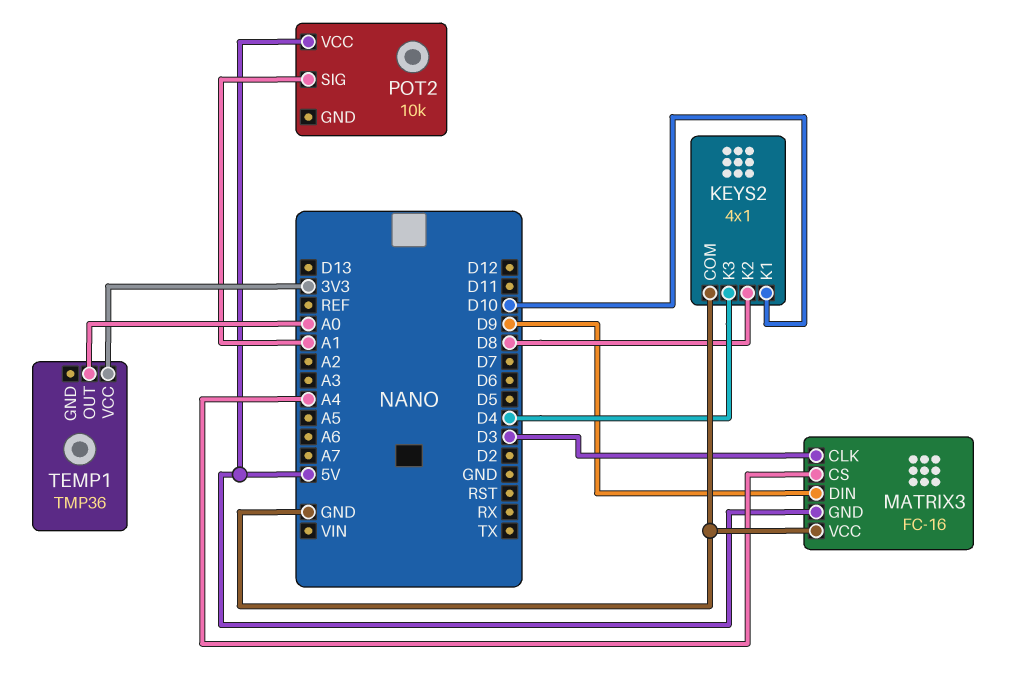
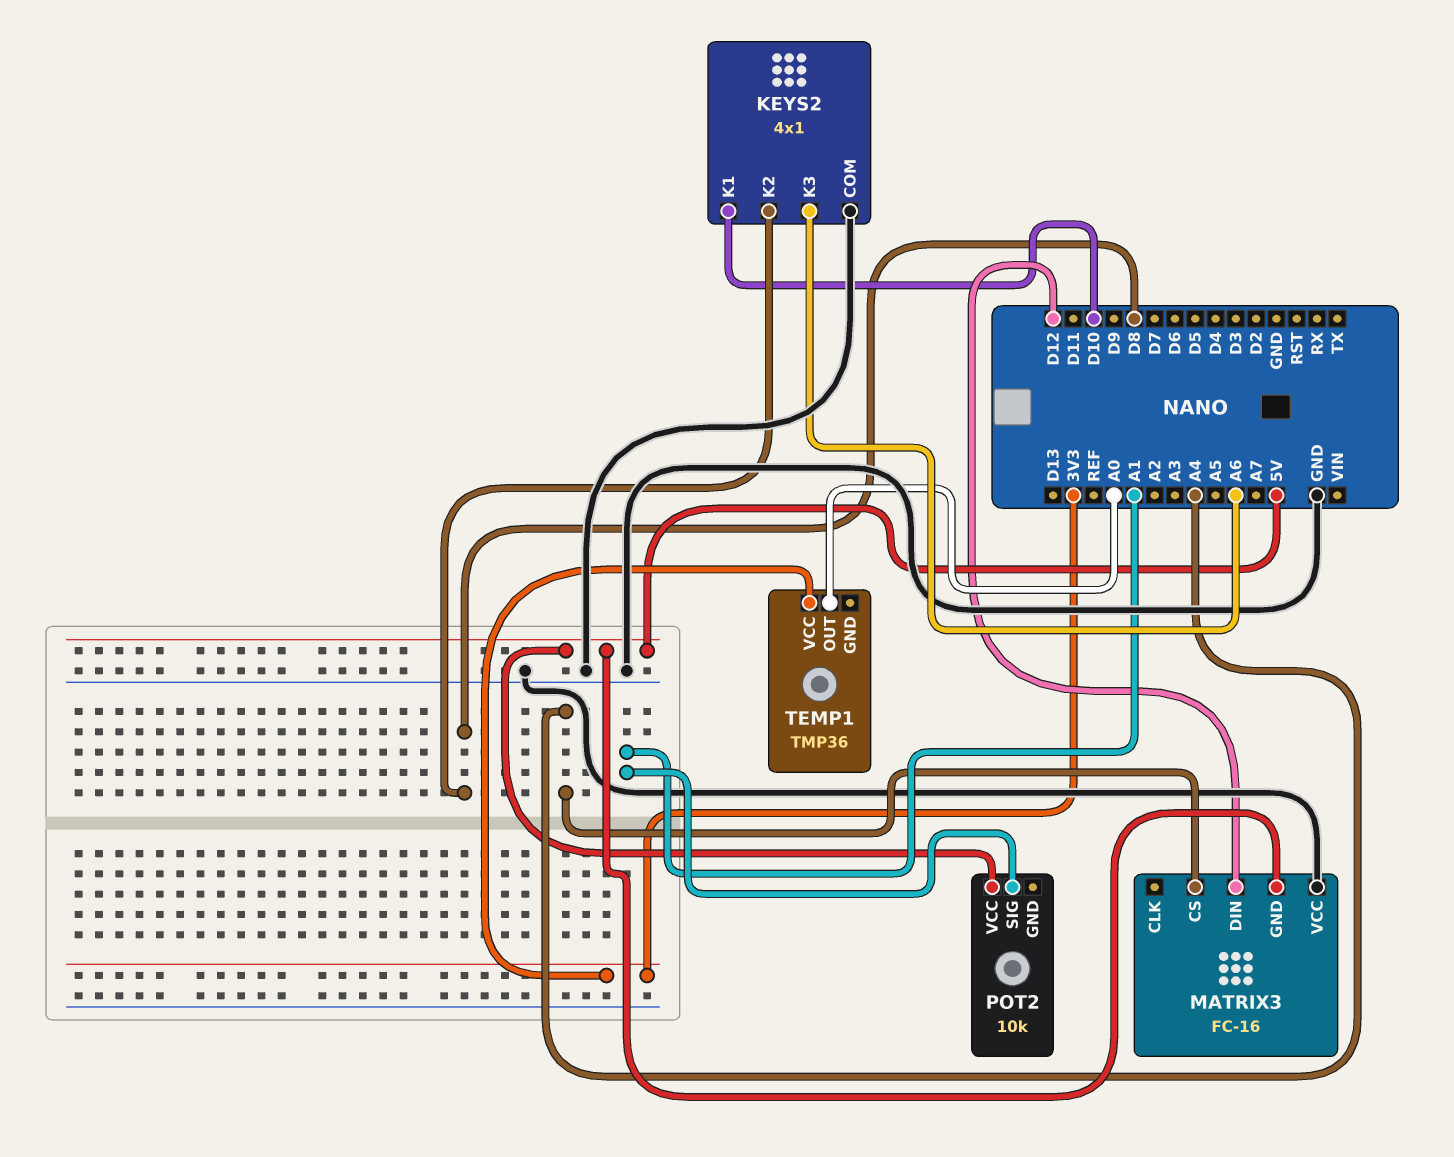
KEYS2 pin K3: D4 -> A6
MATRIX3 pin CLK: D3 -> none
MATRIX3 pin DIN: D9 -> D12

